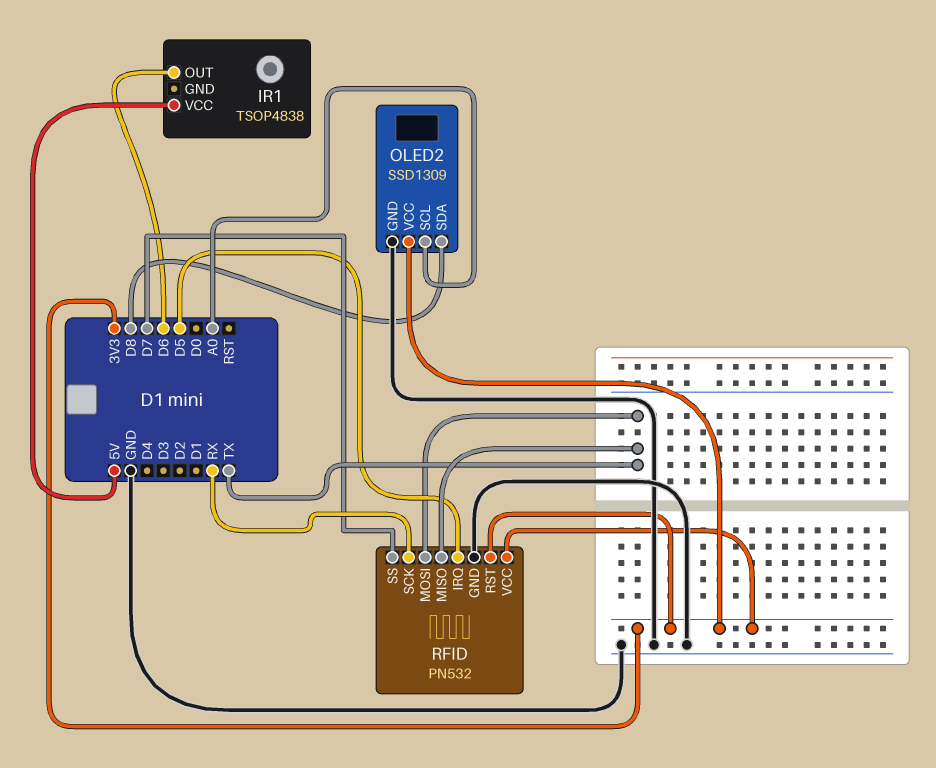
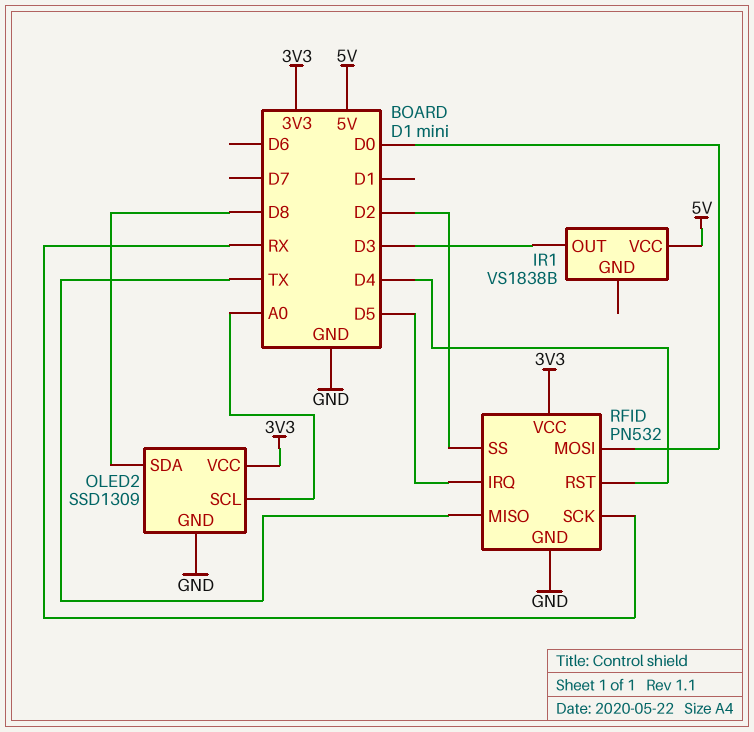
IR1: TSOP4838 -> VS1838B
IR1 pin OUT: D6 -> D3
RFID pin MOSI: TX -> D0
RFID pin RST: 3V3 -> D4
RFID pin SS: D7 -> D2

